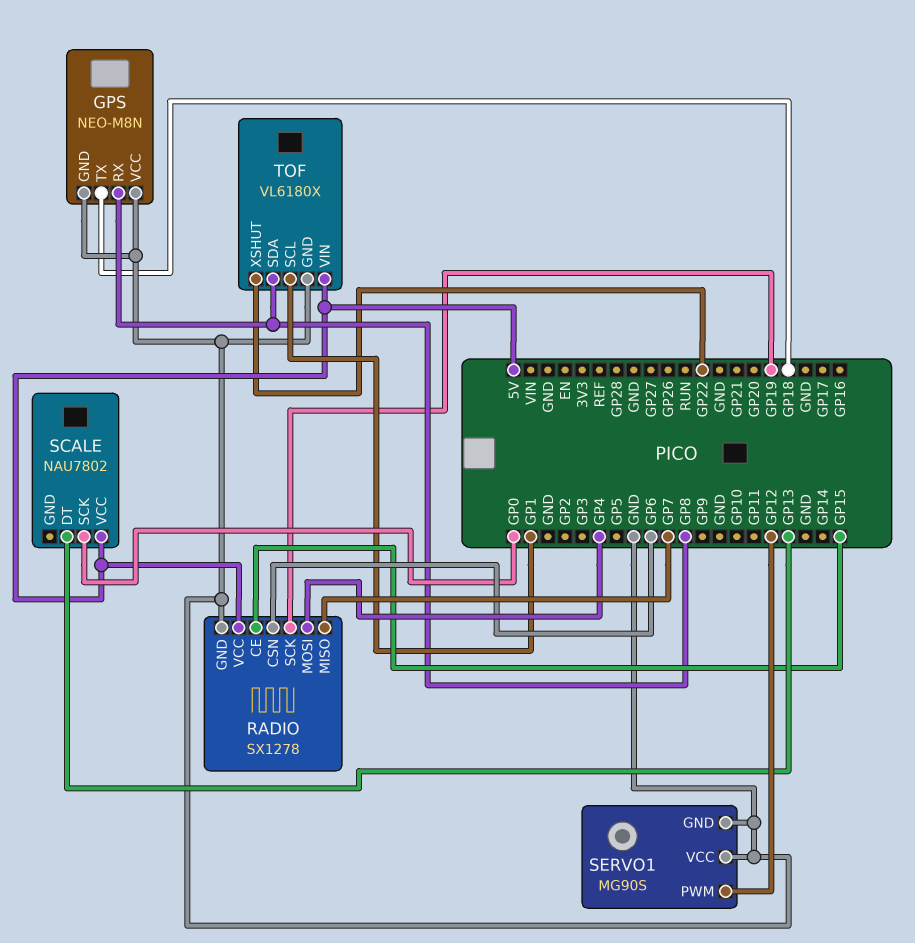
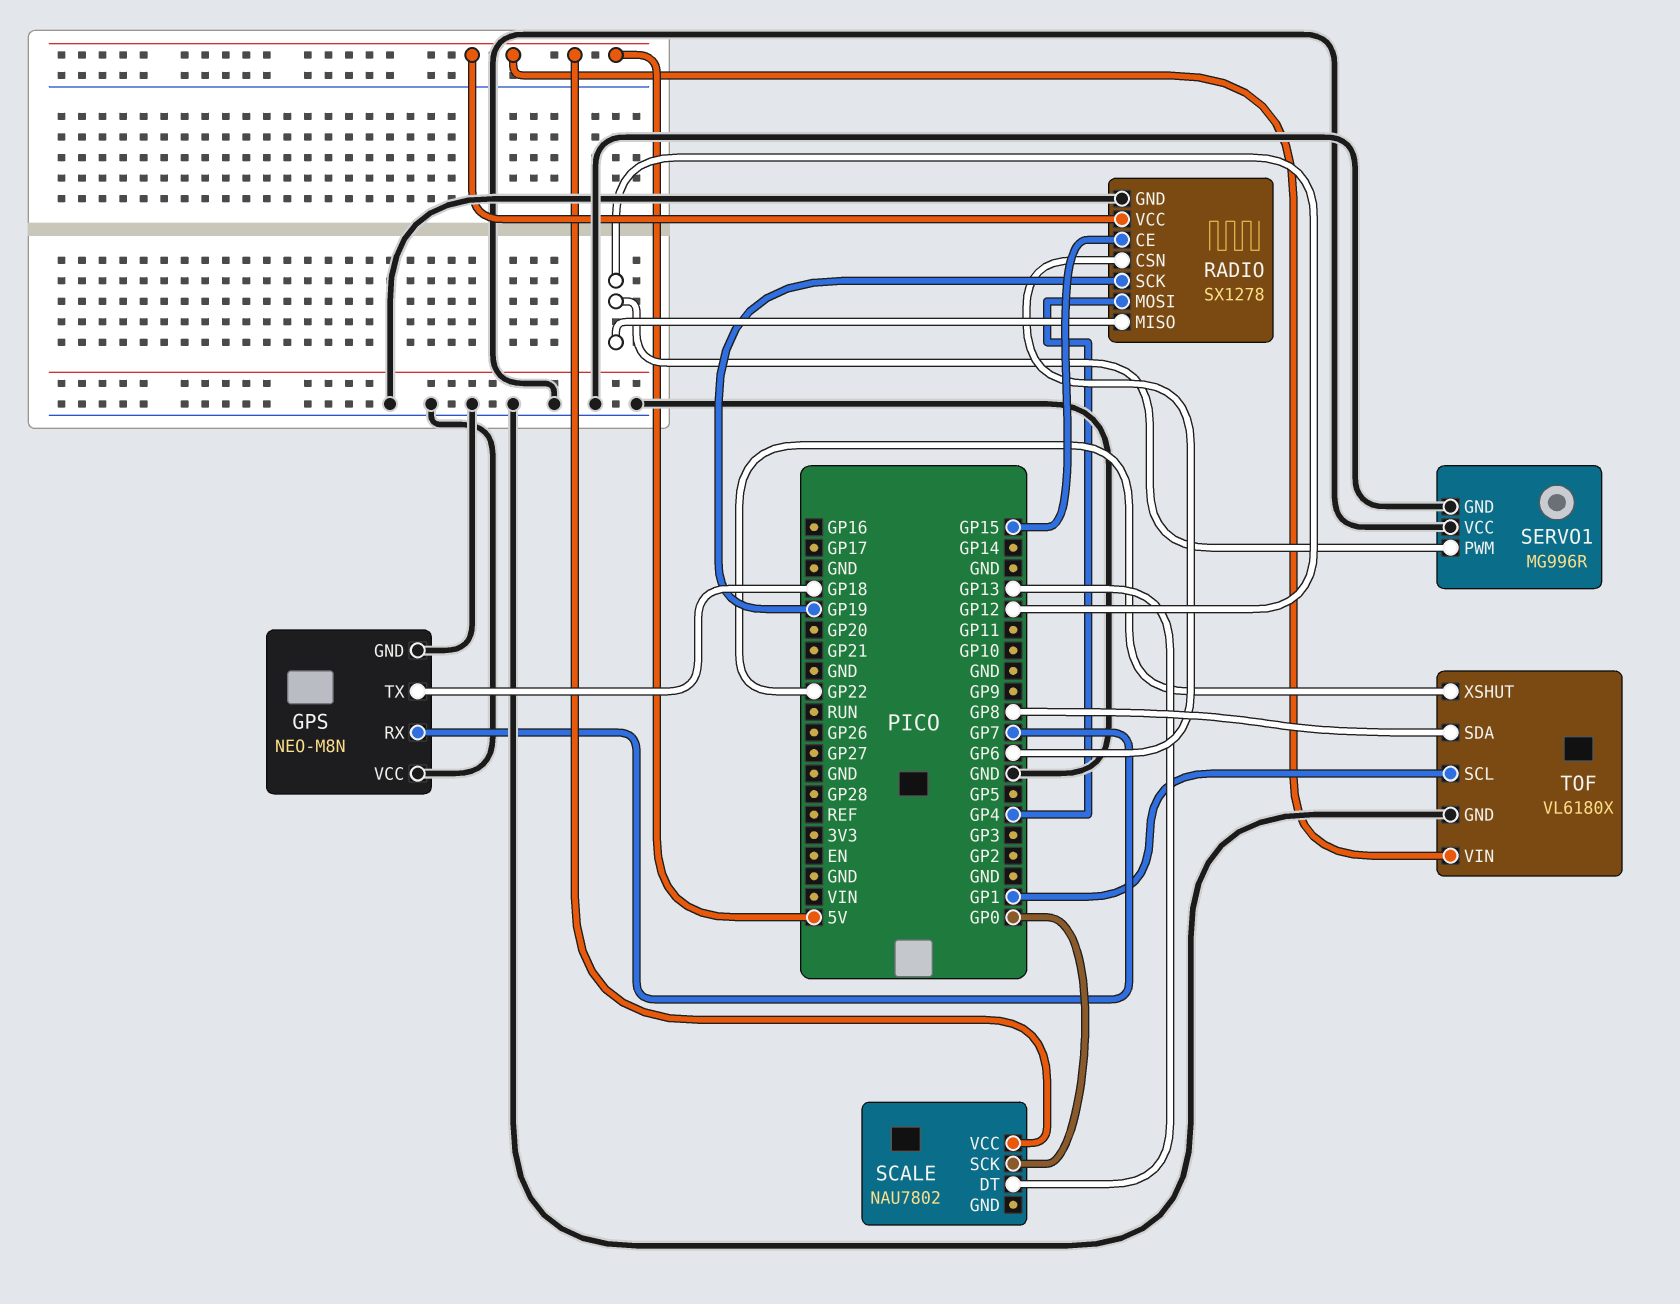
GPS pin RX: GP8 -> GP7
RADIO pin MISO: GP7 -> GP12
SERVO1: MG90S -> MG996R

